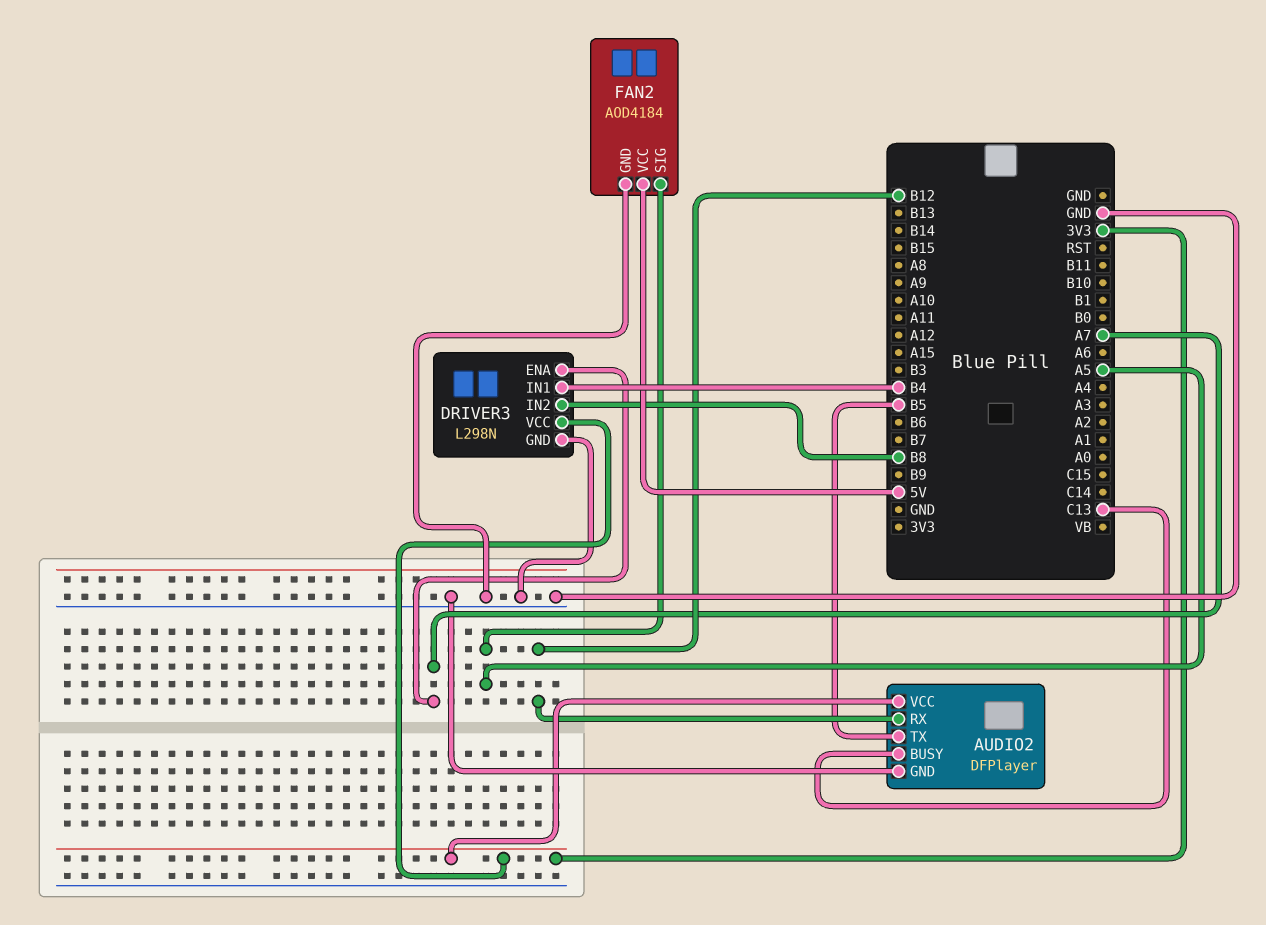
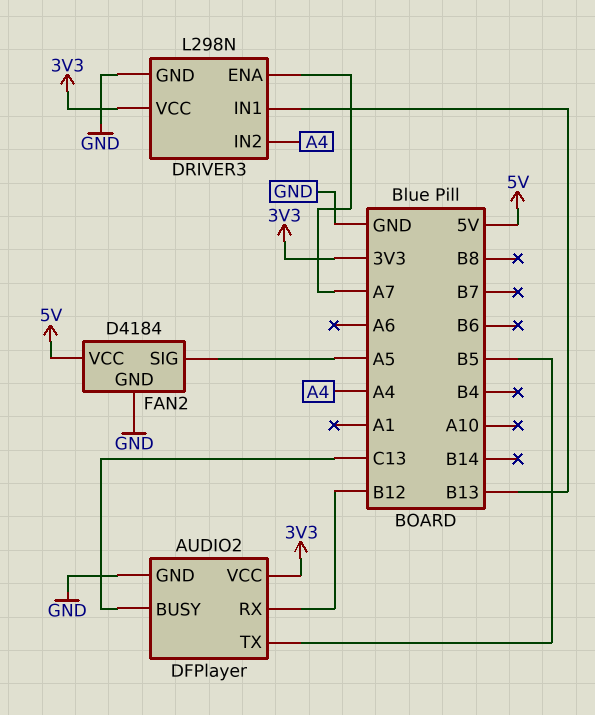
DRIVER3 pin IN1: B4 -> B13
DRIVER3 pin IN2: B8 -> A4
FAN2: AOD4184 -> D4184

